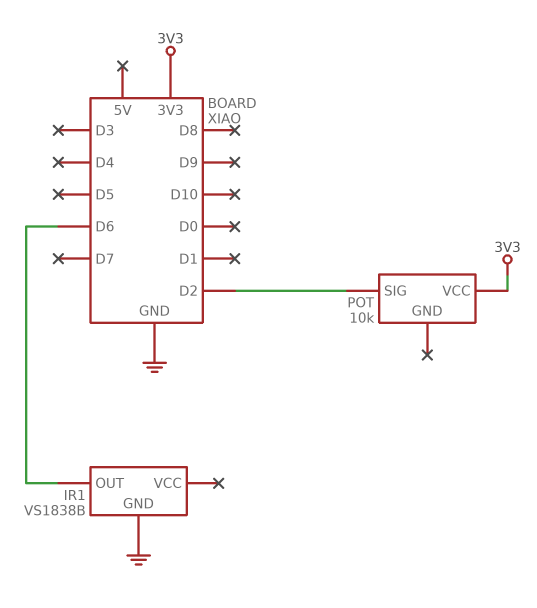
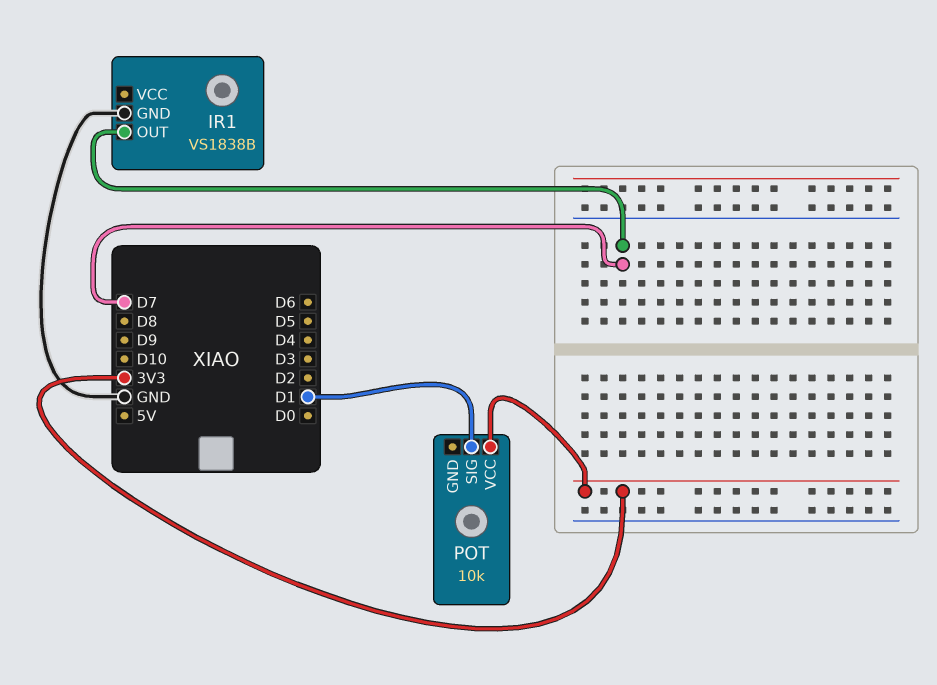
IR1 pin OUT: D6 -> D7
POT pin SIG: D2 -> D1

